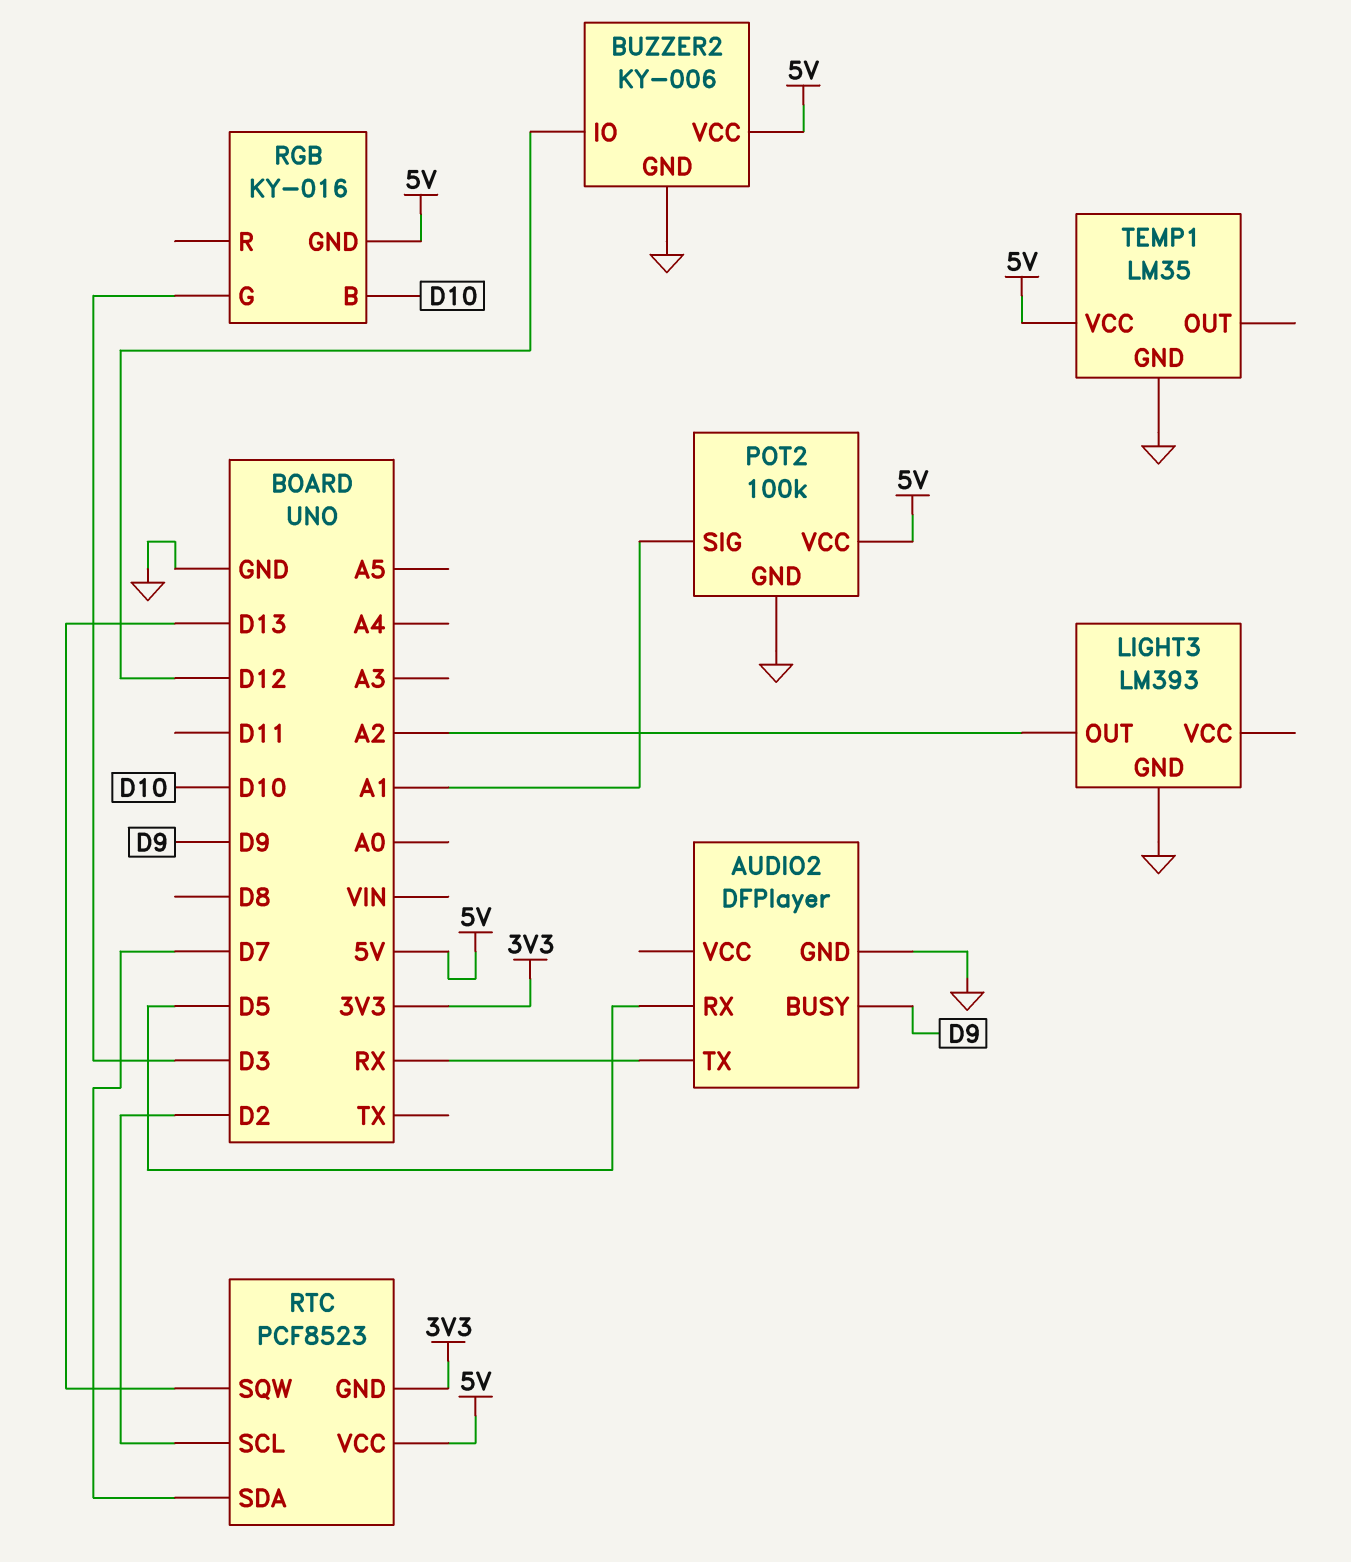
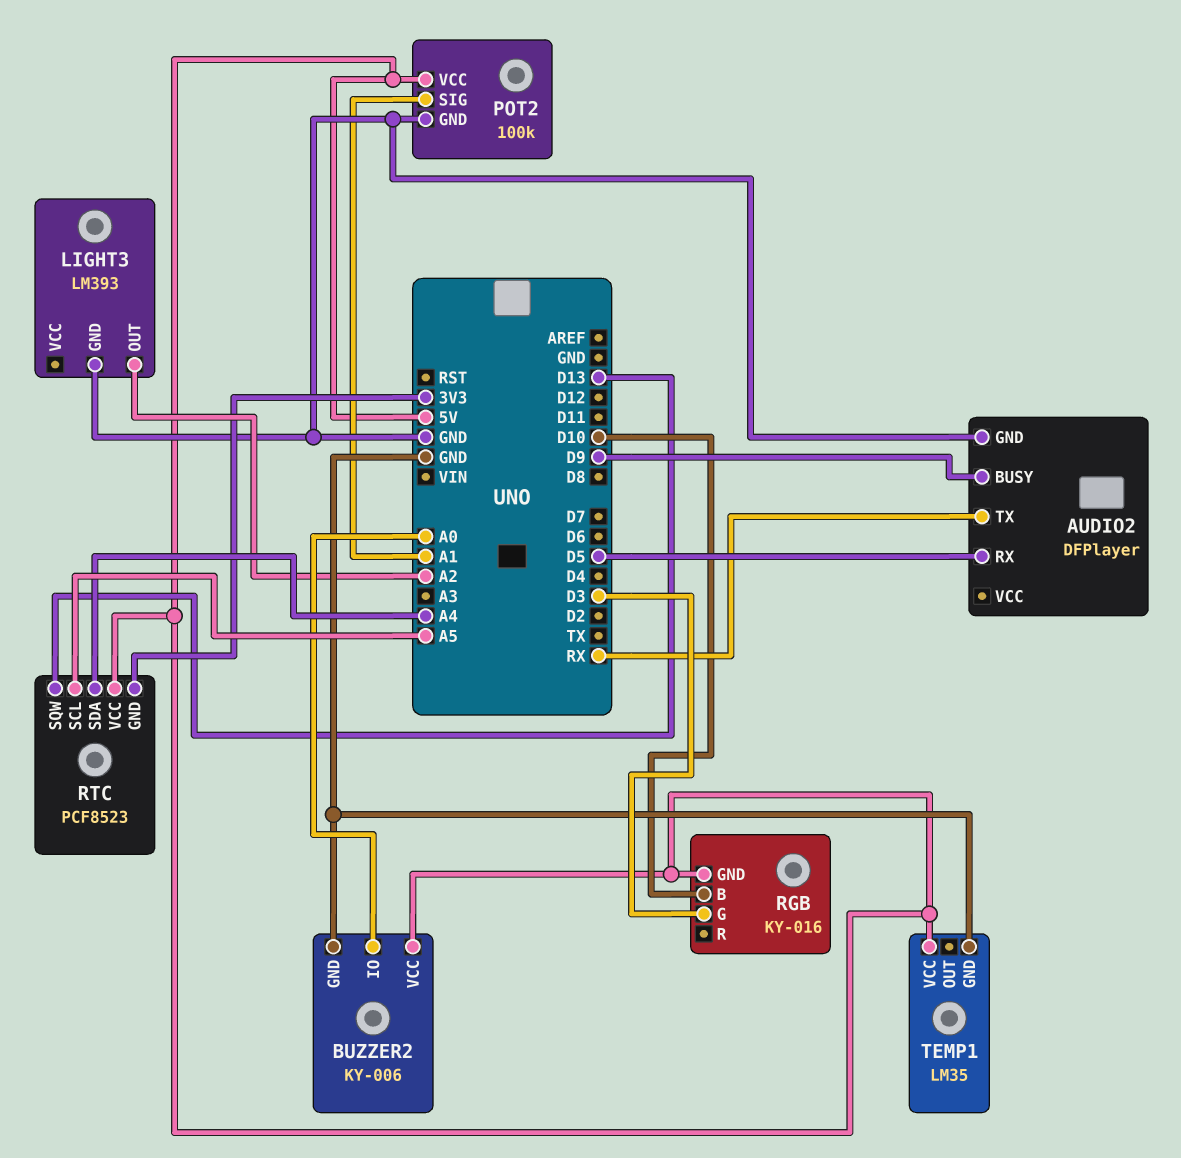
BUZZER2 pin IO: D12 -> A0
RTC pin SCL: D2 -> A5
RTC pin SDA: D7 -> A4

